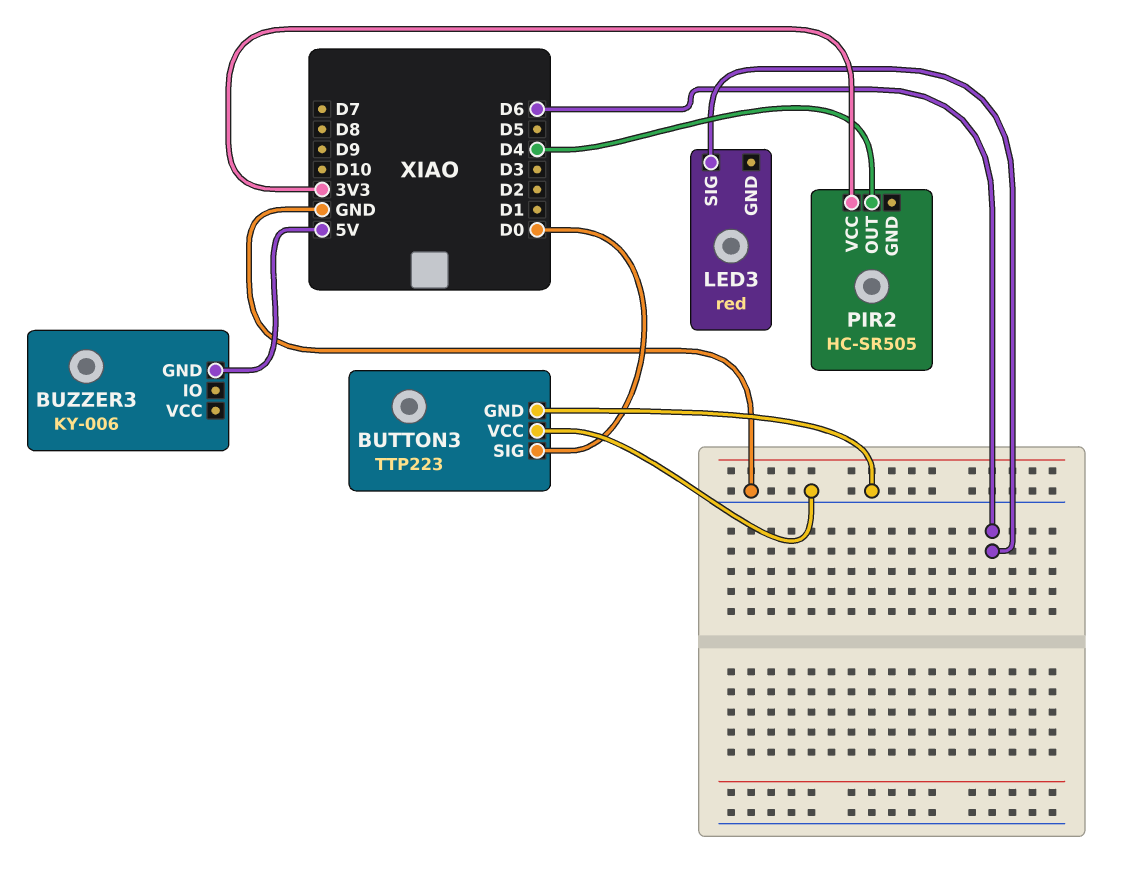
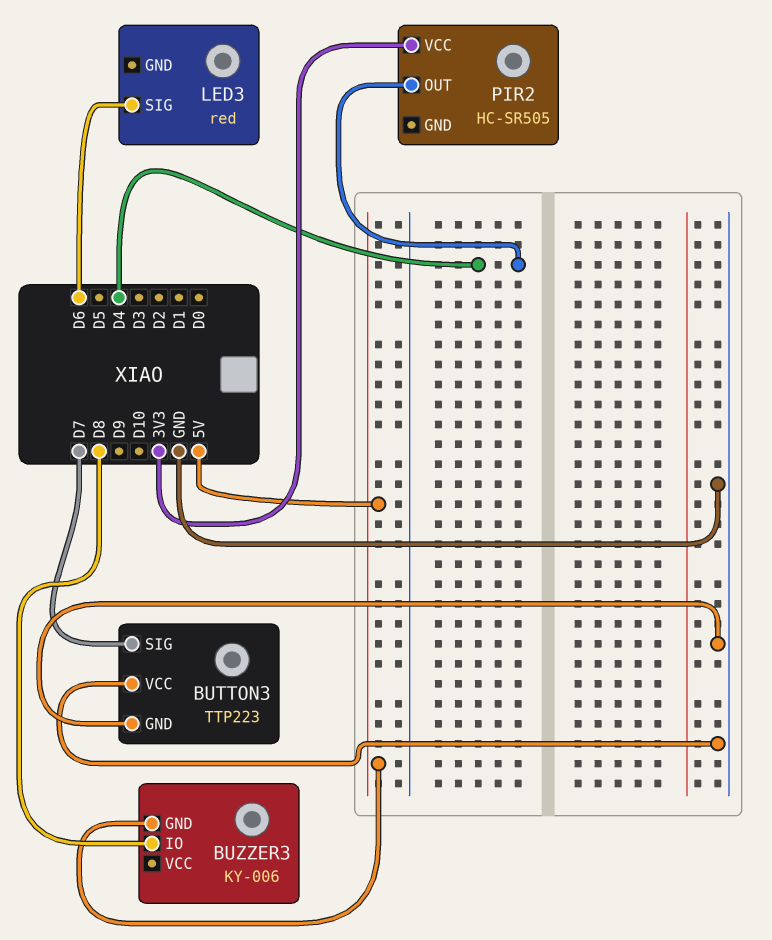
BUTTON3 pin SIG: D0 -> D7
BUZZER3 pin IO: none -> D8

